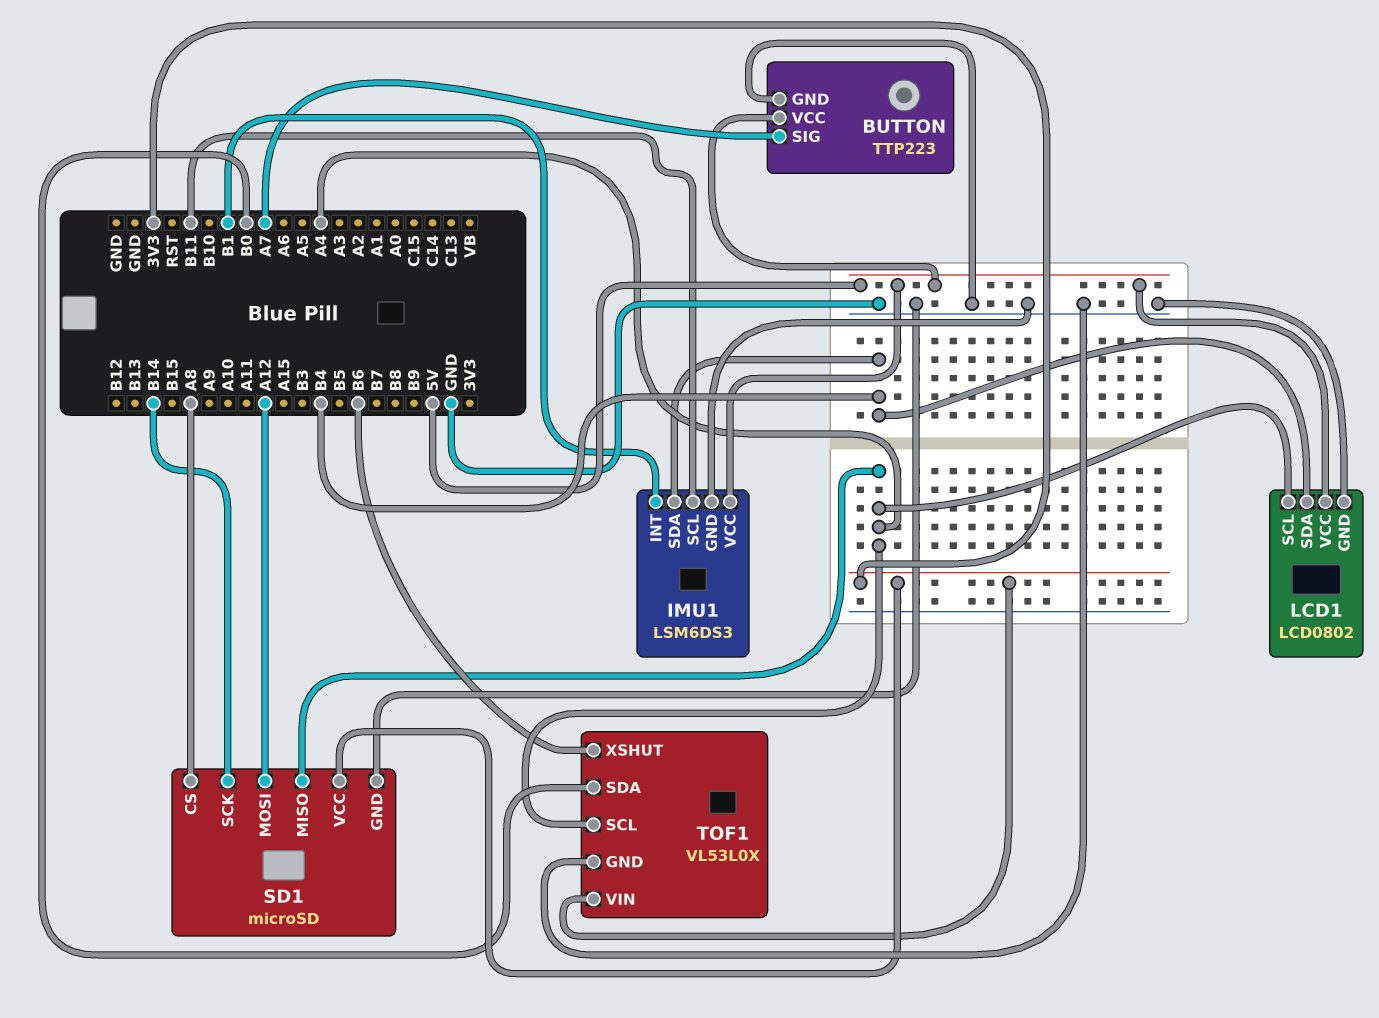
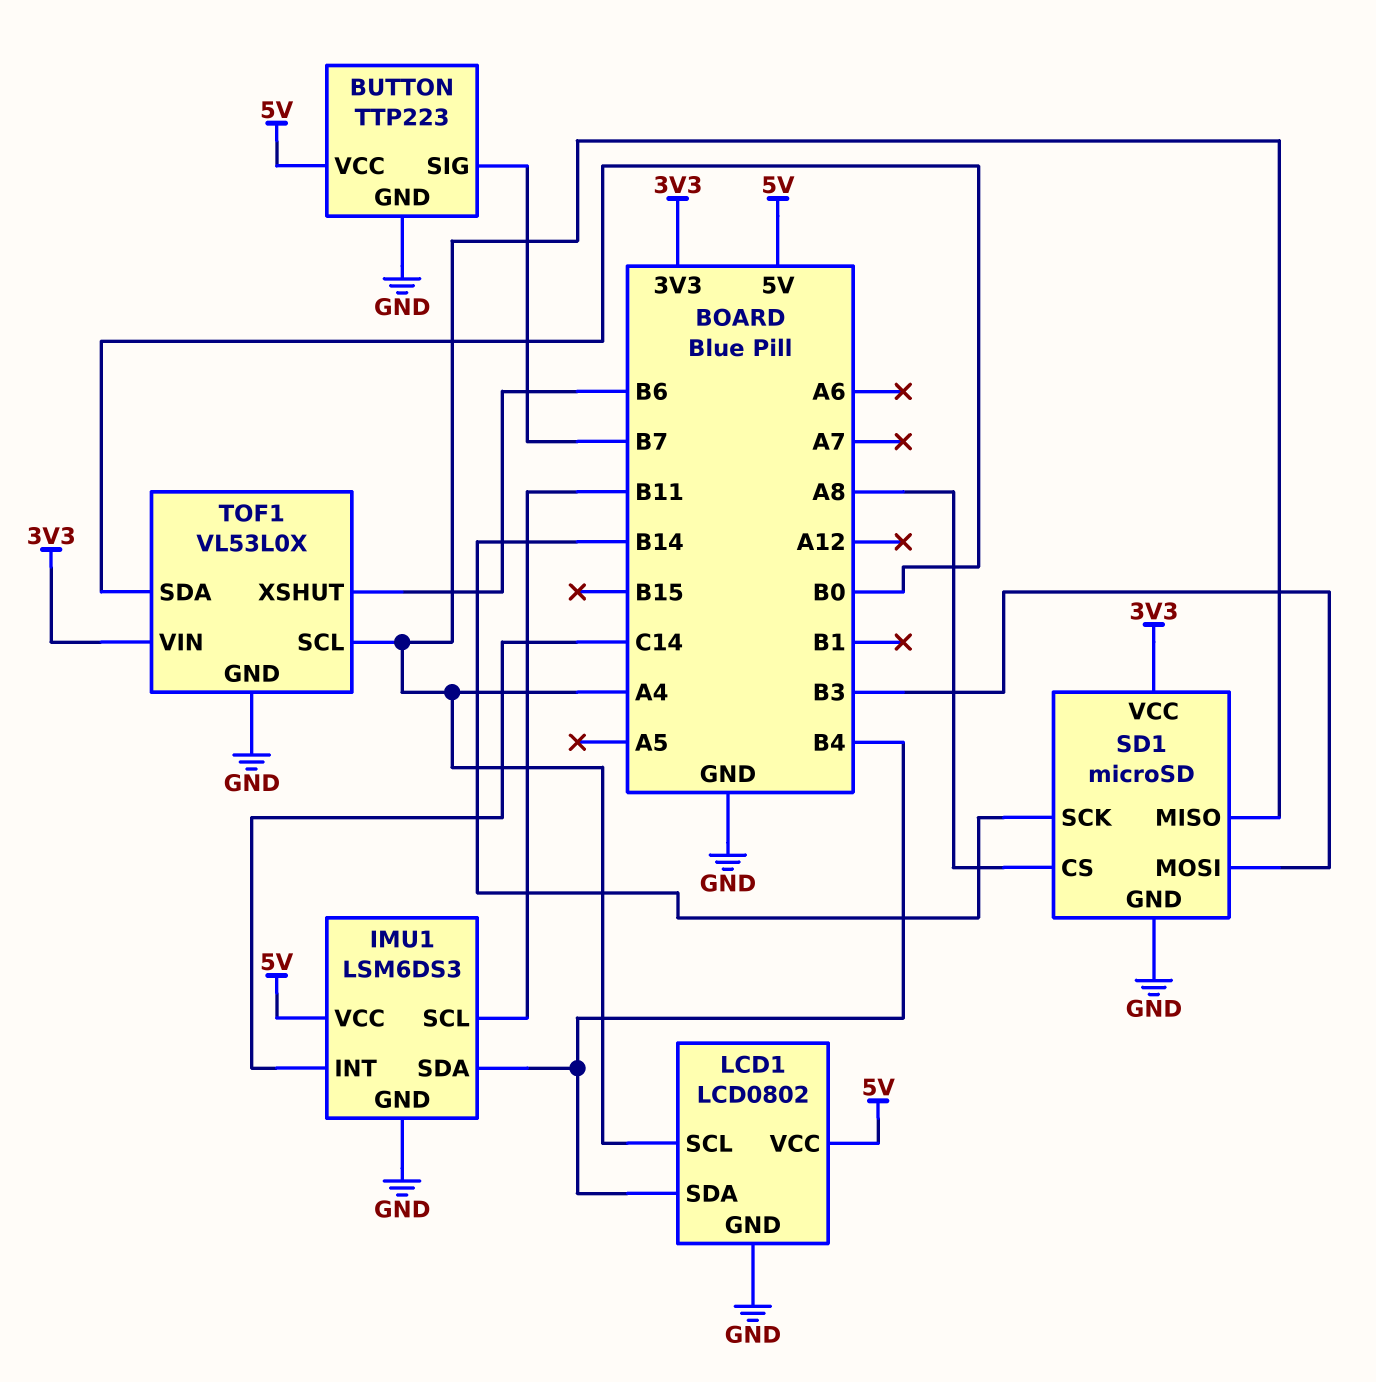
BUTTON pin SIG: A7 -> B7
IMU1 pin INT: B1 -> C14
SD1 pin MOSI: A12 -> B3

